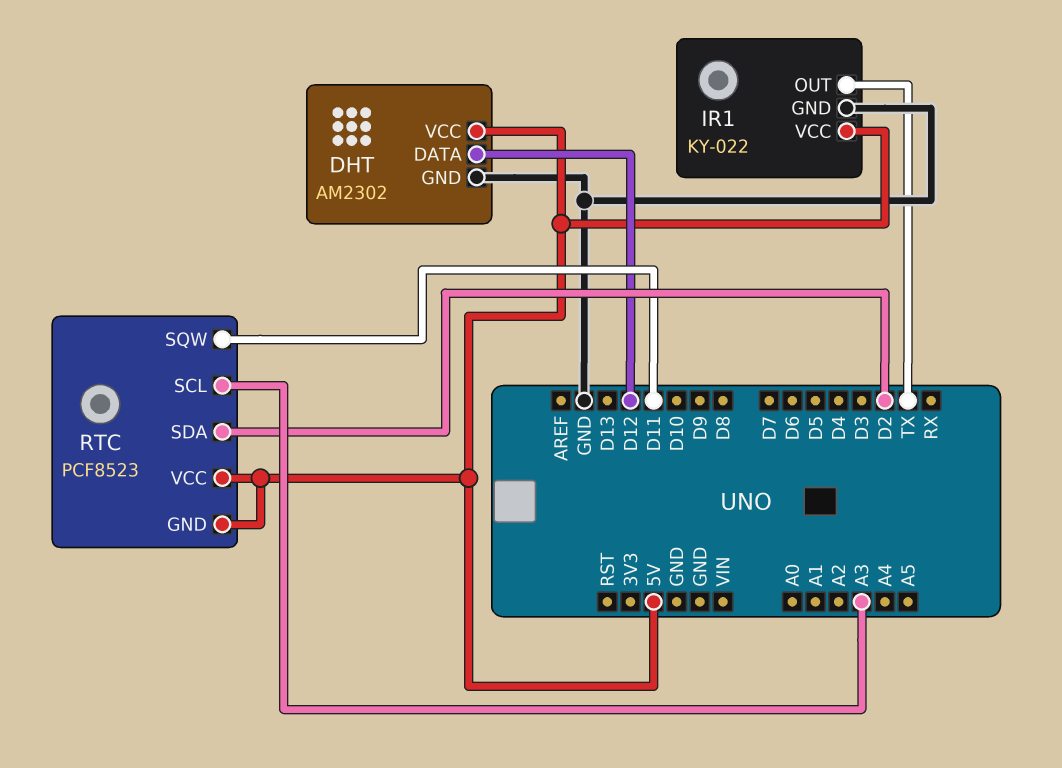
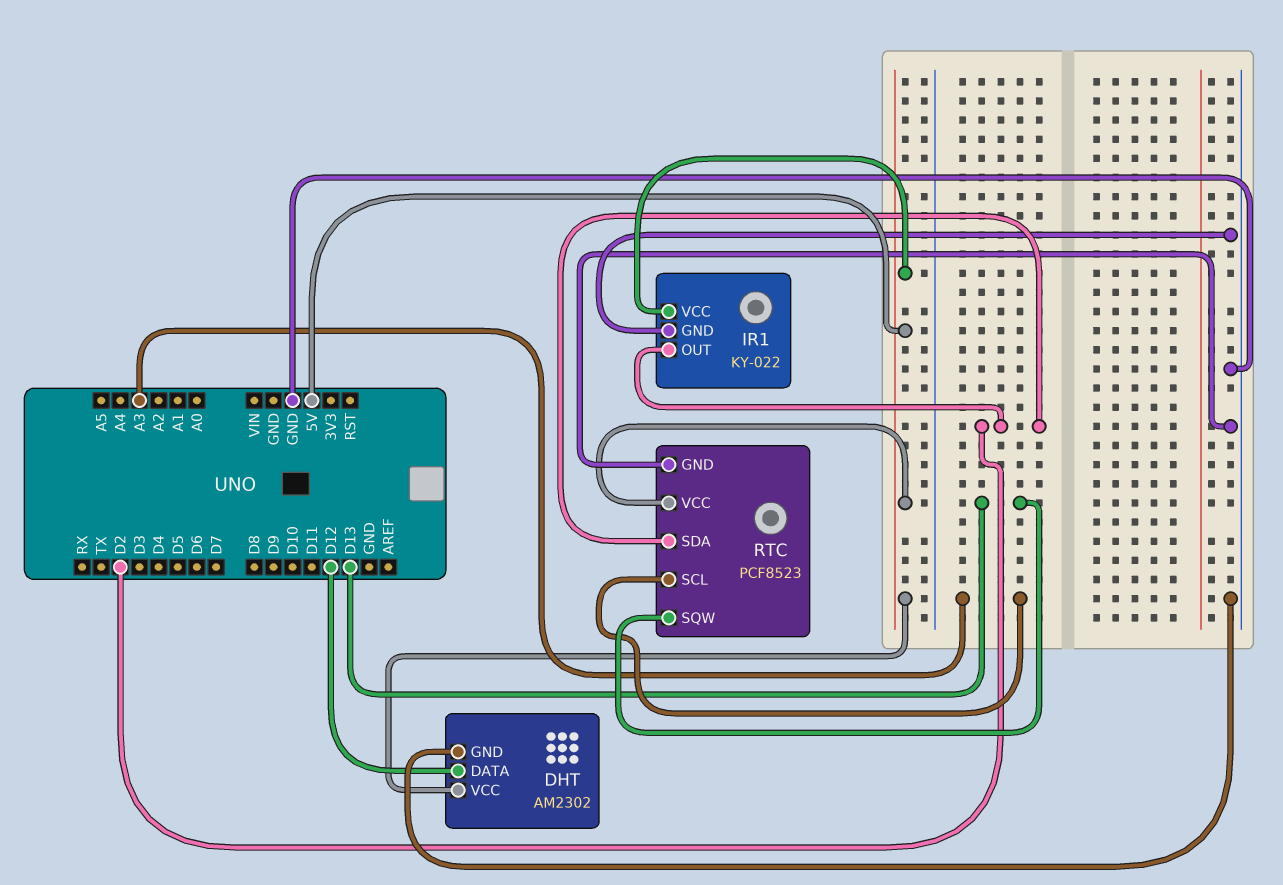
IR1 pin OUT: TX -> D2
RTC pin GND: 5V -> GND
RTC pin SQW: D11 -> D13

